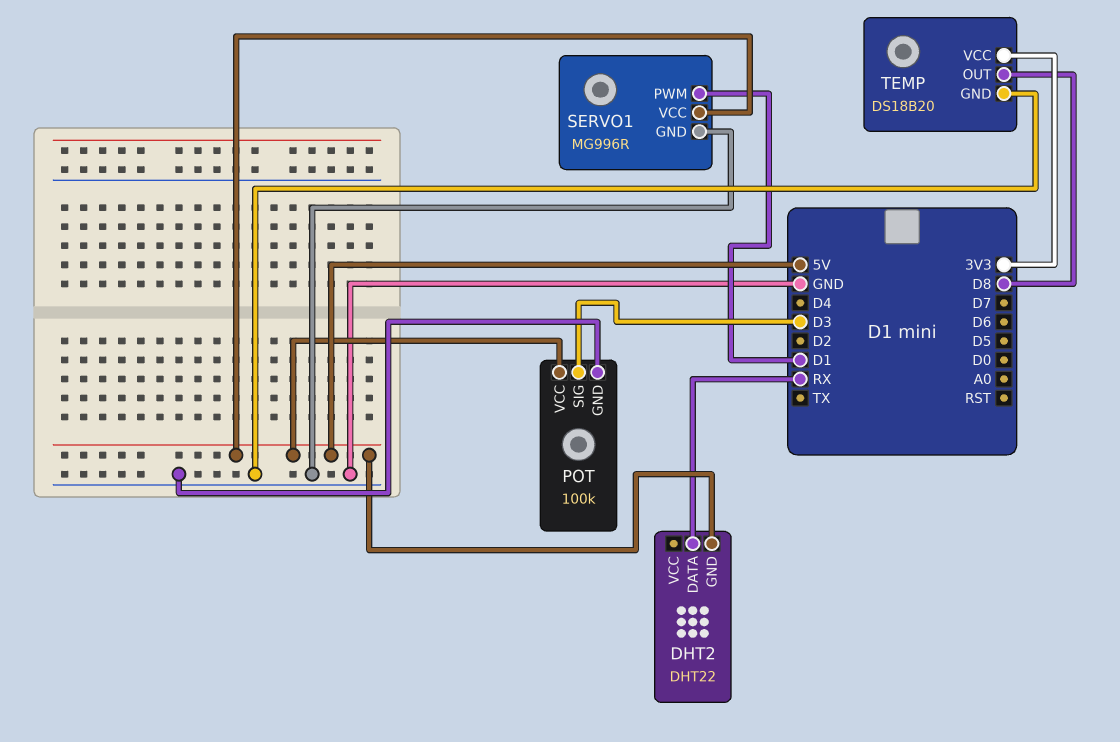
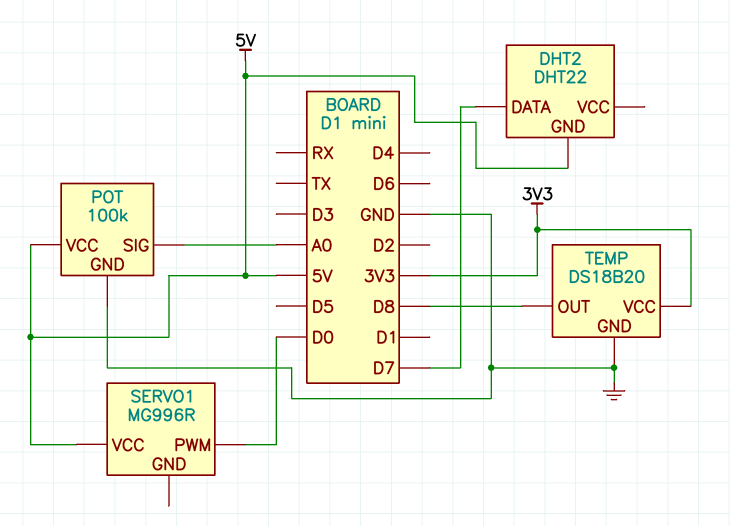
DHT2 pin DATA: RX -> D7
POT pin SIG: D3 -> A0
SERVO1 pin GND: GND -> none
SERVO1 pin PWM: D1 -> D0

